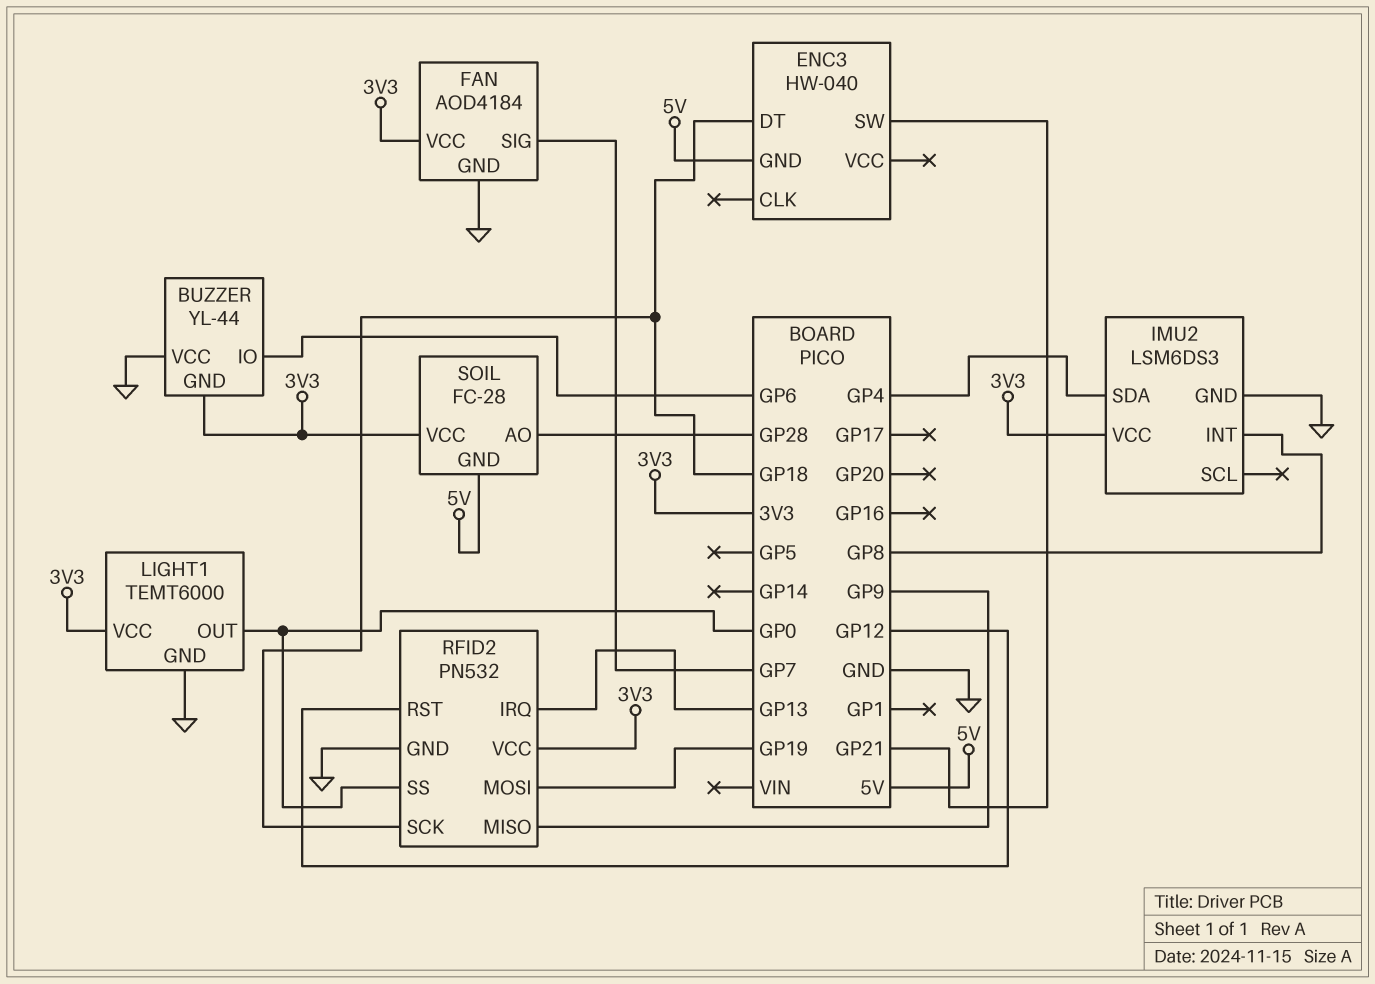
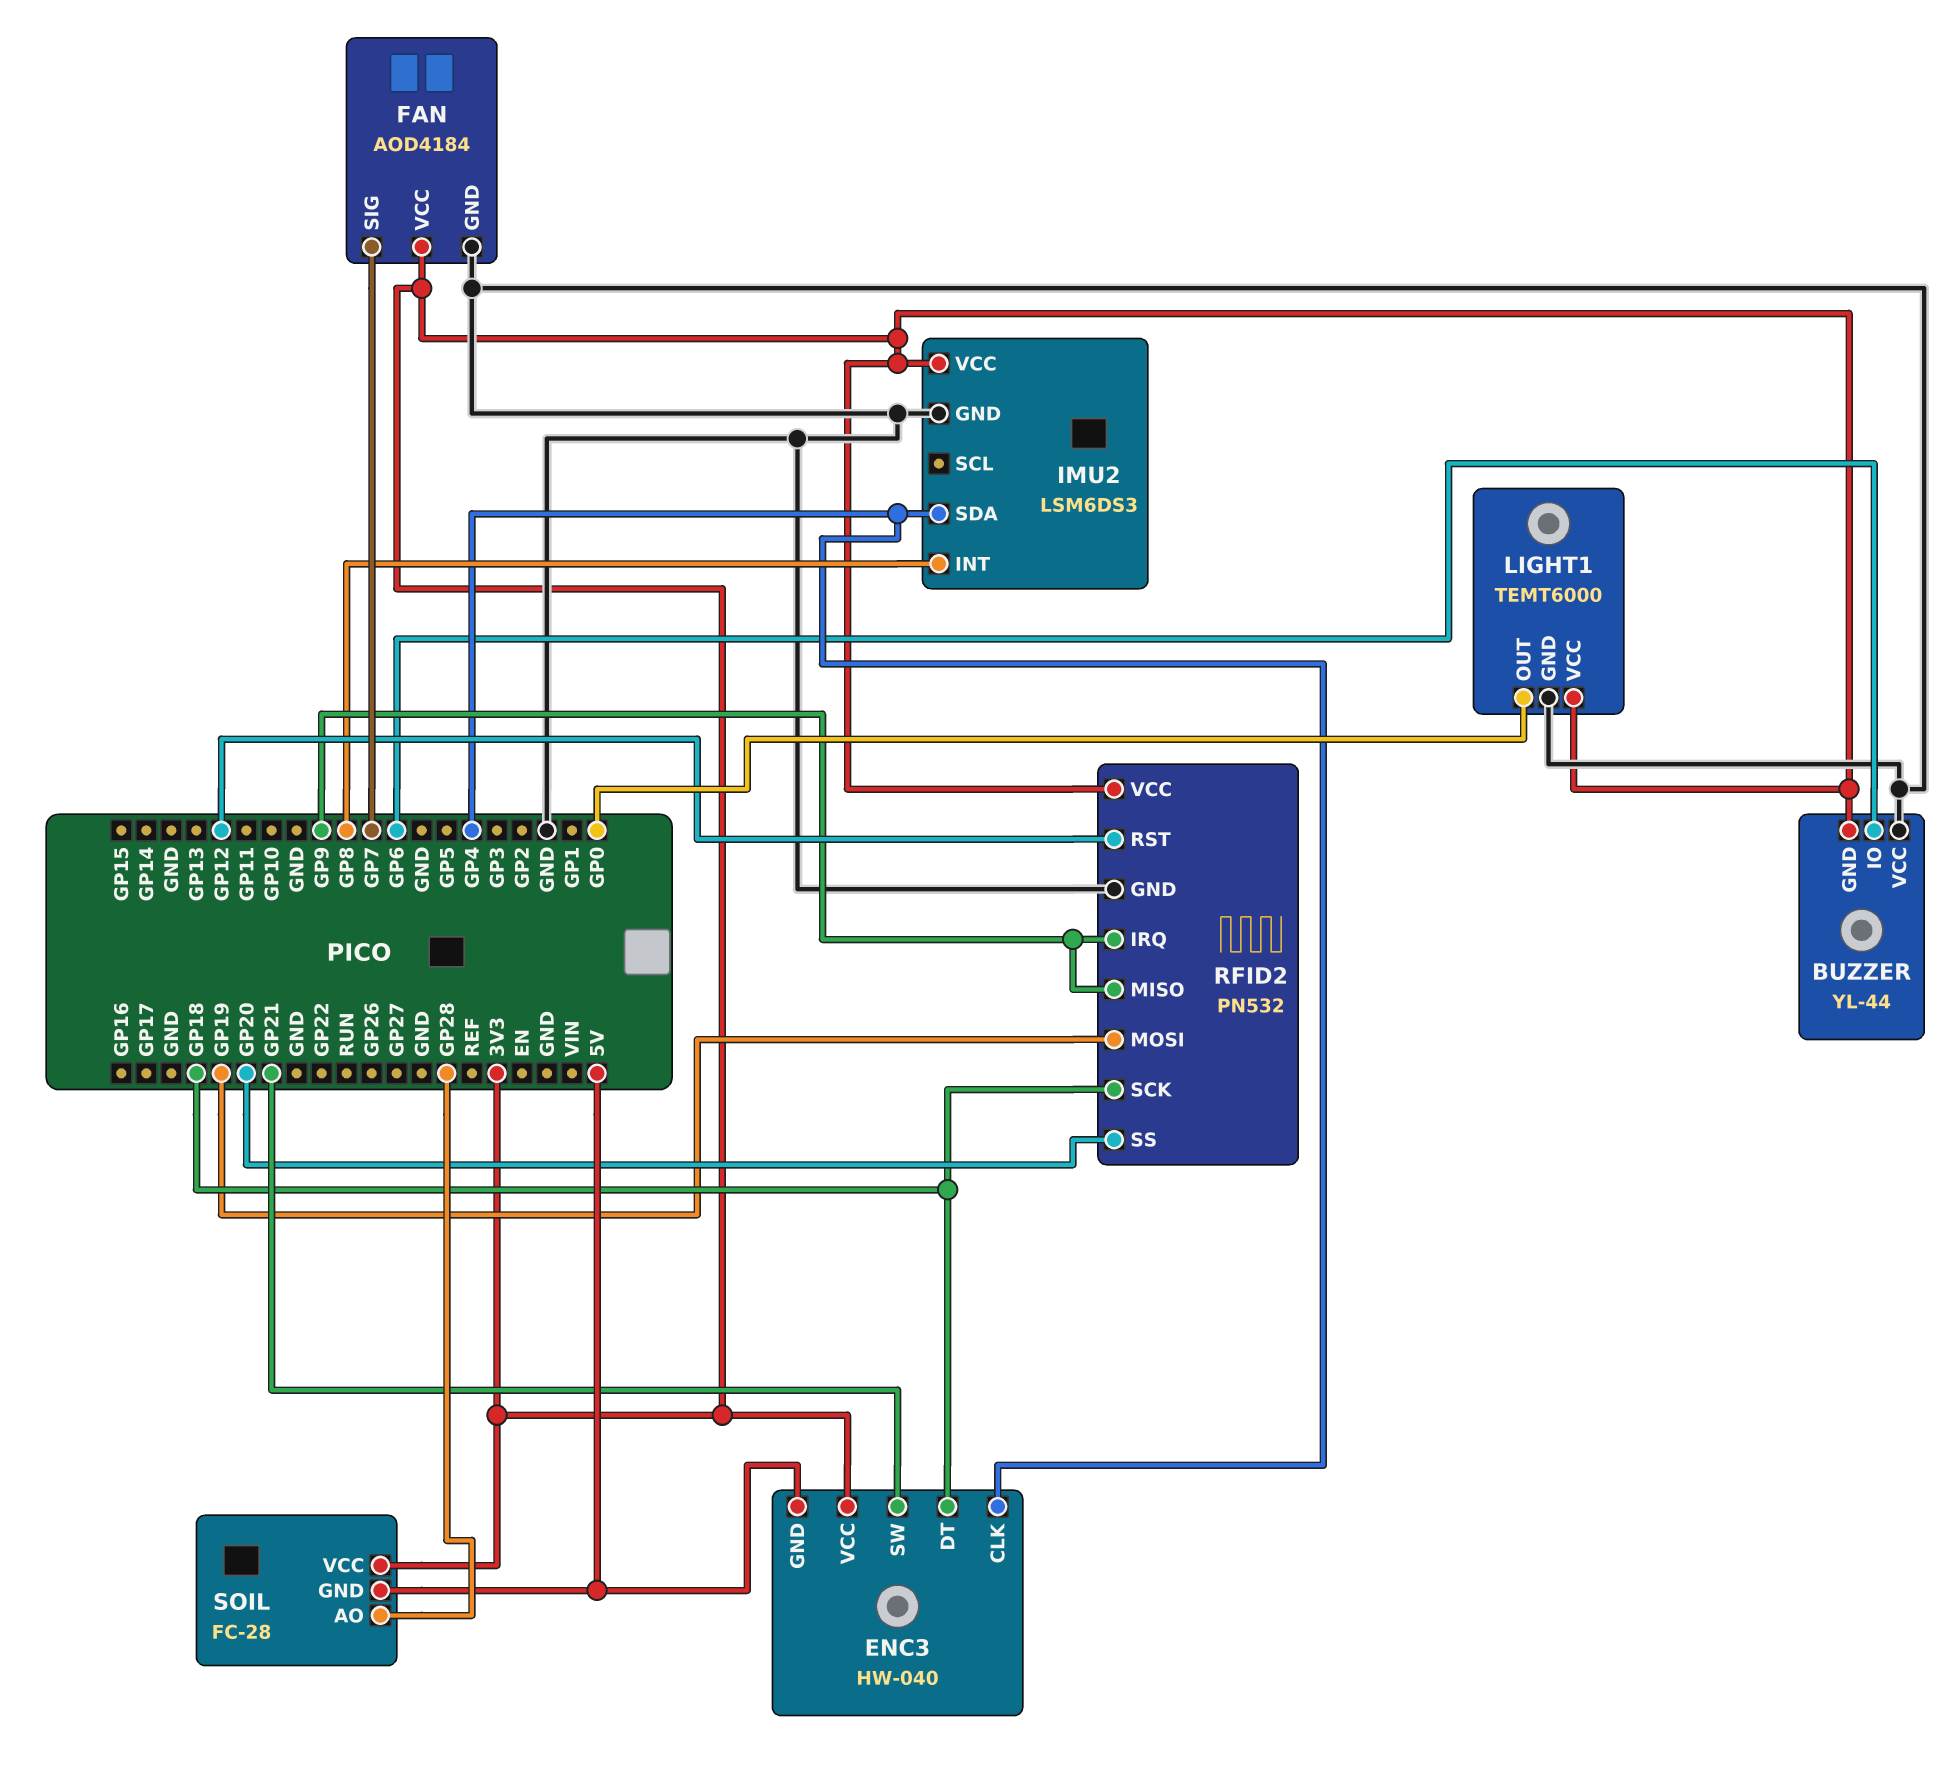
ENC3 pin CLK: none -> GP4
ENC3 pin VCC: none -> 3V3
RFID2 pin IRQ: GP13 -> GP9
RFID2 pin SS: GP0 -> GP20

